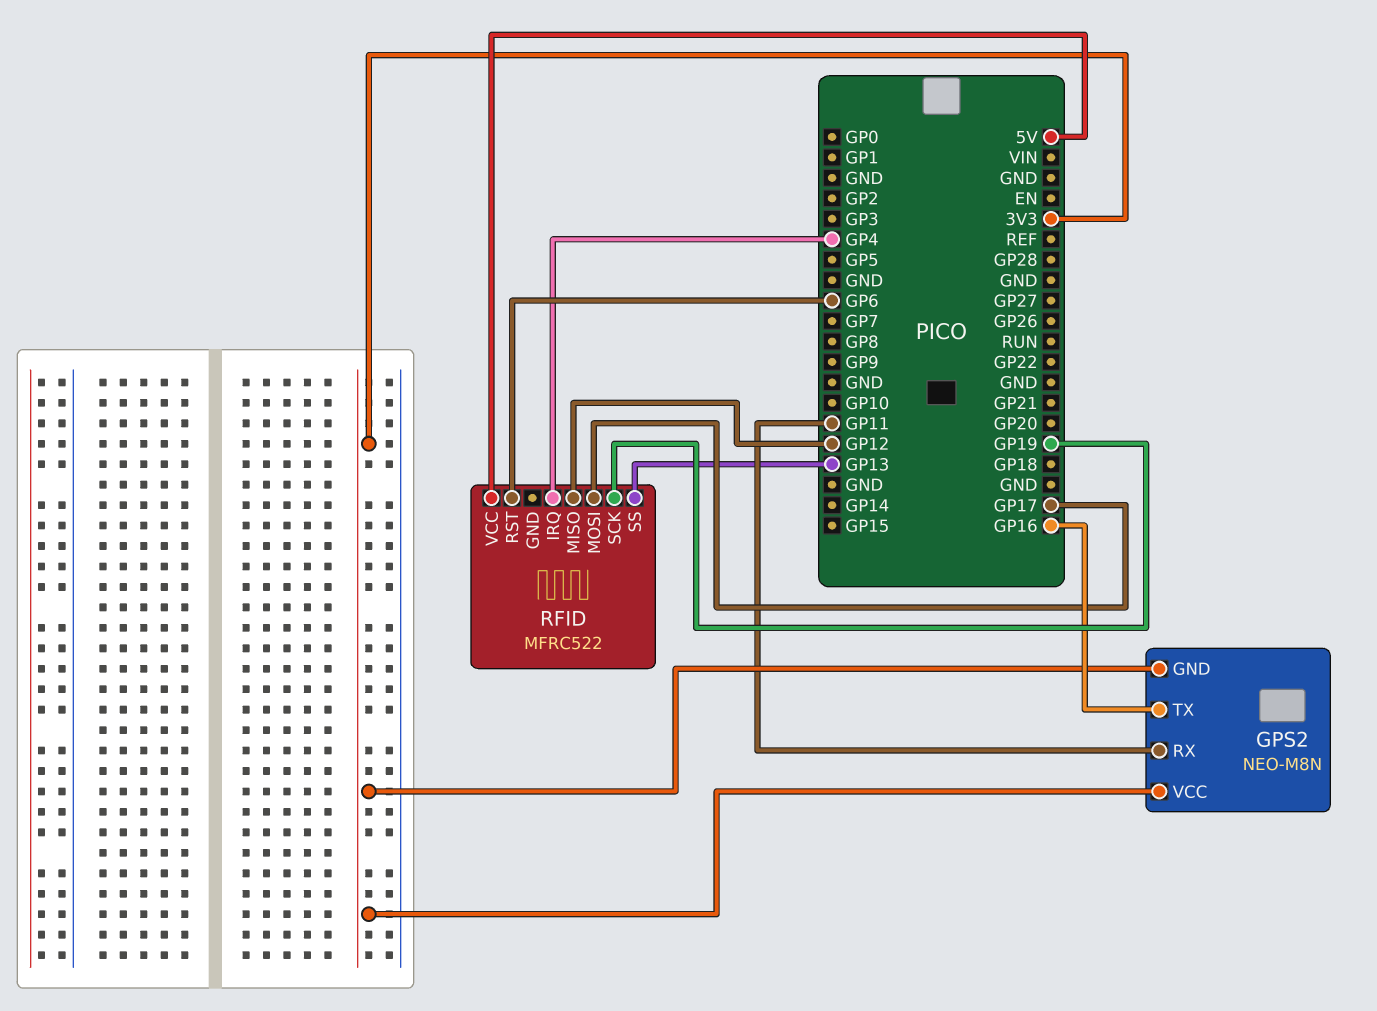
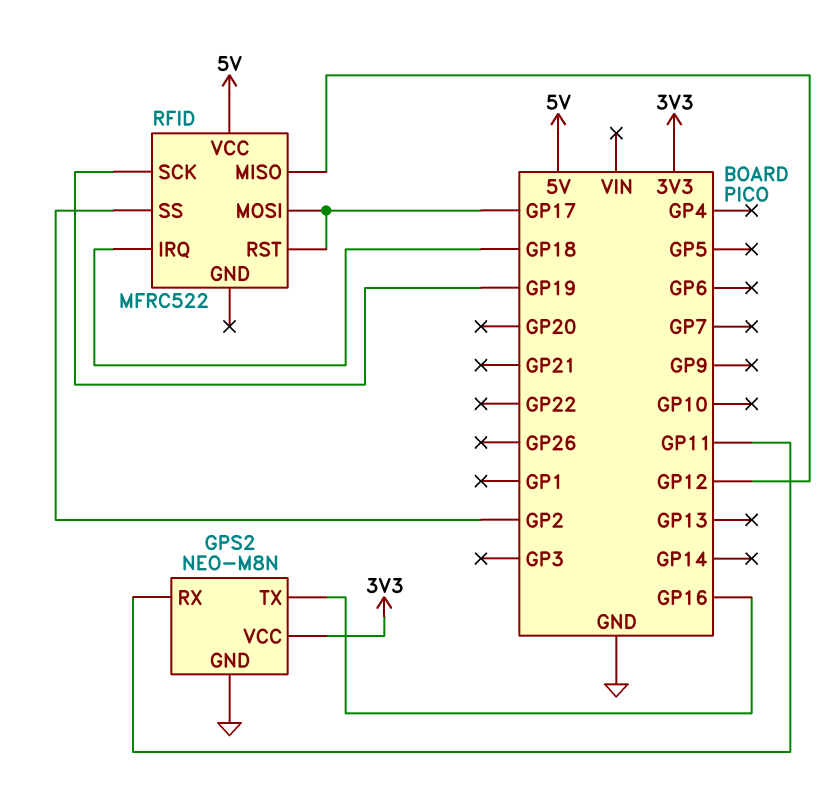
GPS2 pin GND: 3V3 -> GND
RFID pin IRQ: GP4 -> GP18
RFID pin RST: GP6 -> GP17
RFID pin SS: GP13 -> GP2

